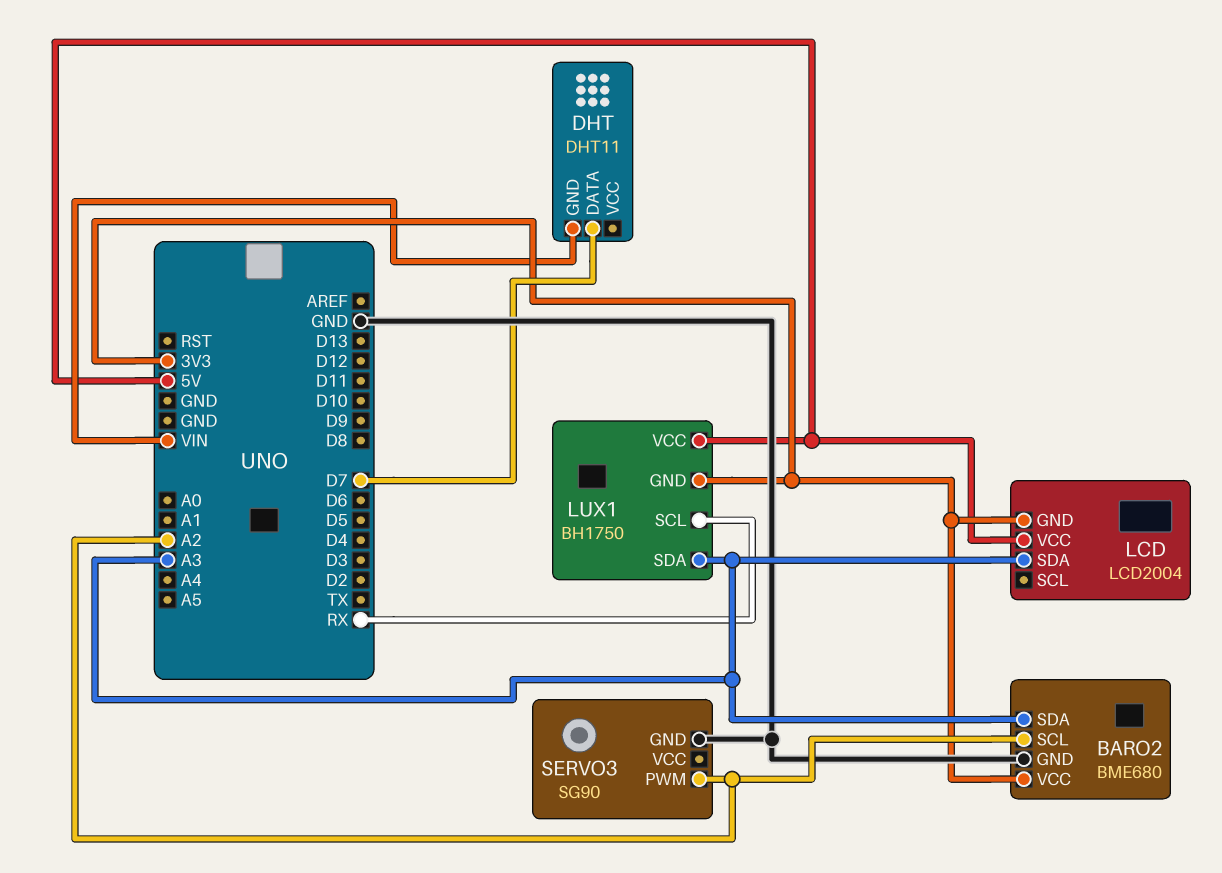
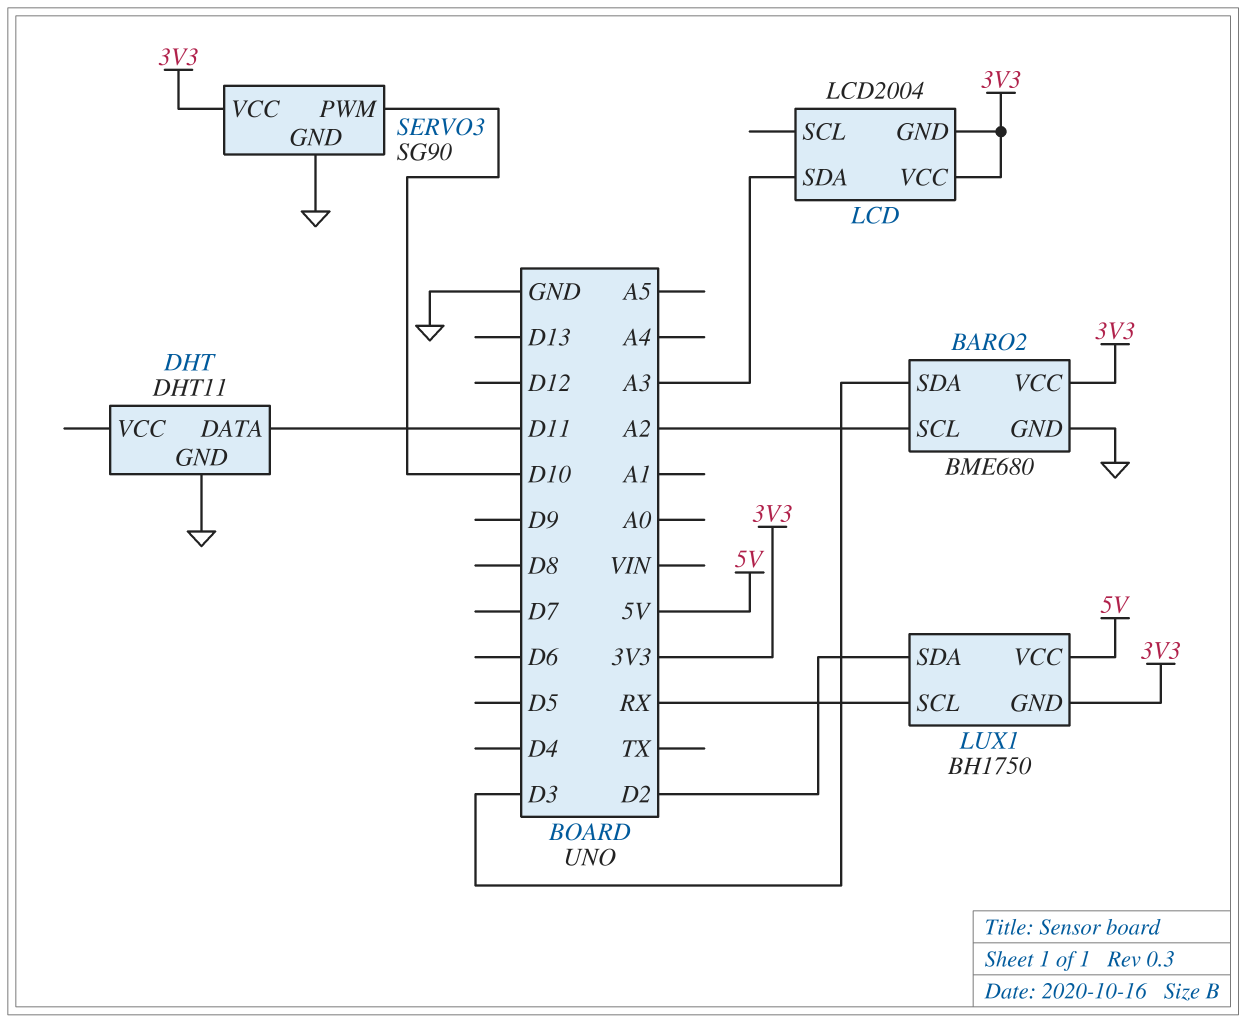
BARO2 pin SDA: A3 -> D3
DHT pin DATA: D7 -> D11
DHT pin GND: VIN -> GND
LCD pin VCC: 5V -> 3V3
LUX1 pin SDA: A3 -> D2
SERVO3 pin PWM: A2 -> D10
SERVO3 pin VCC: none -> 3V3

